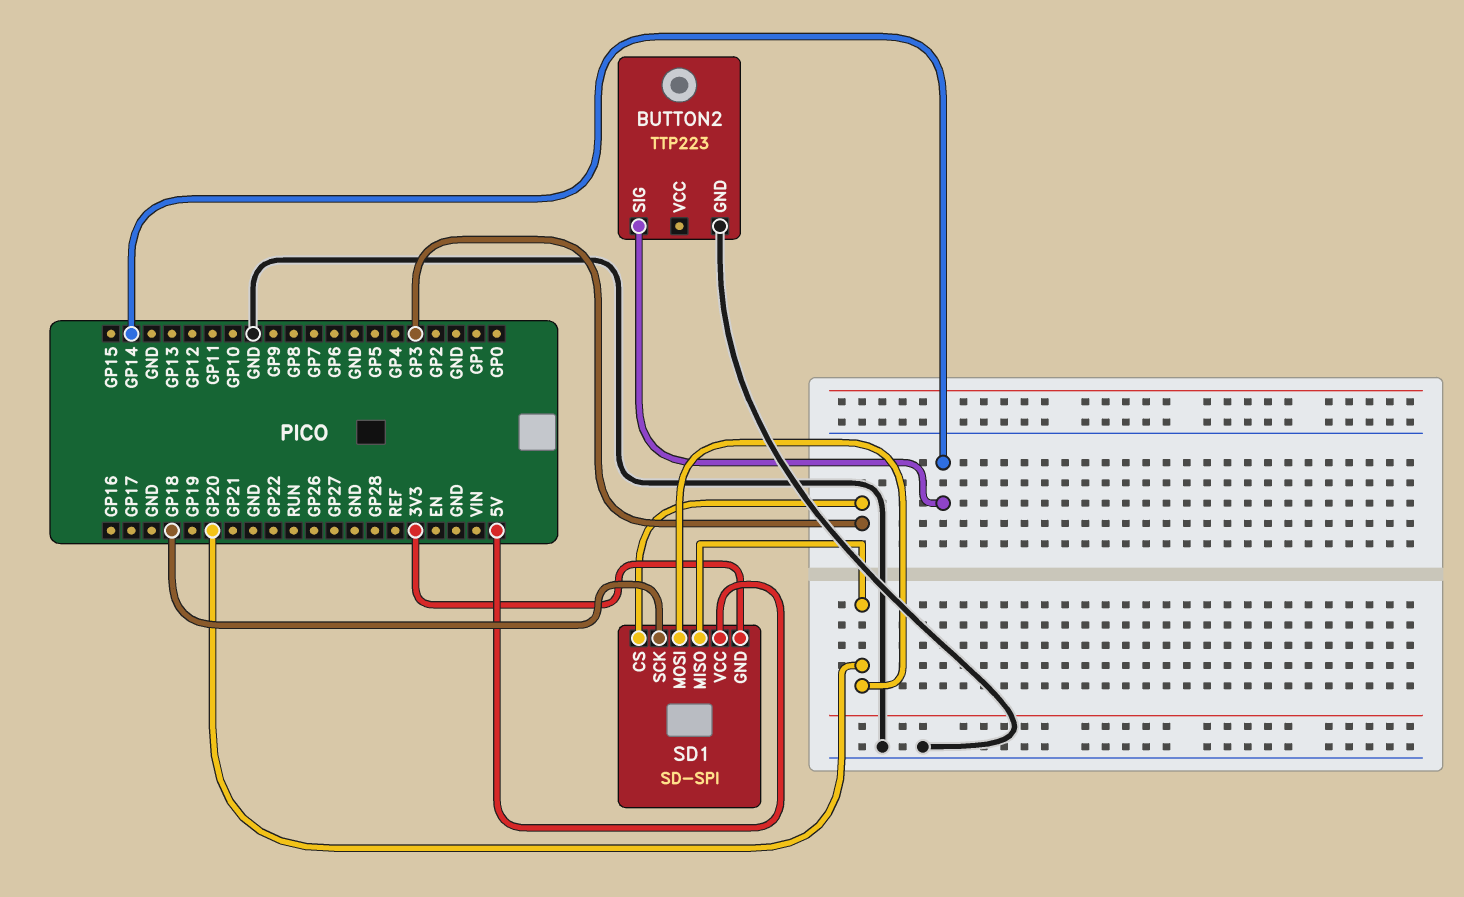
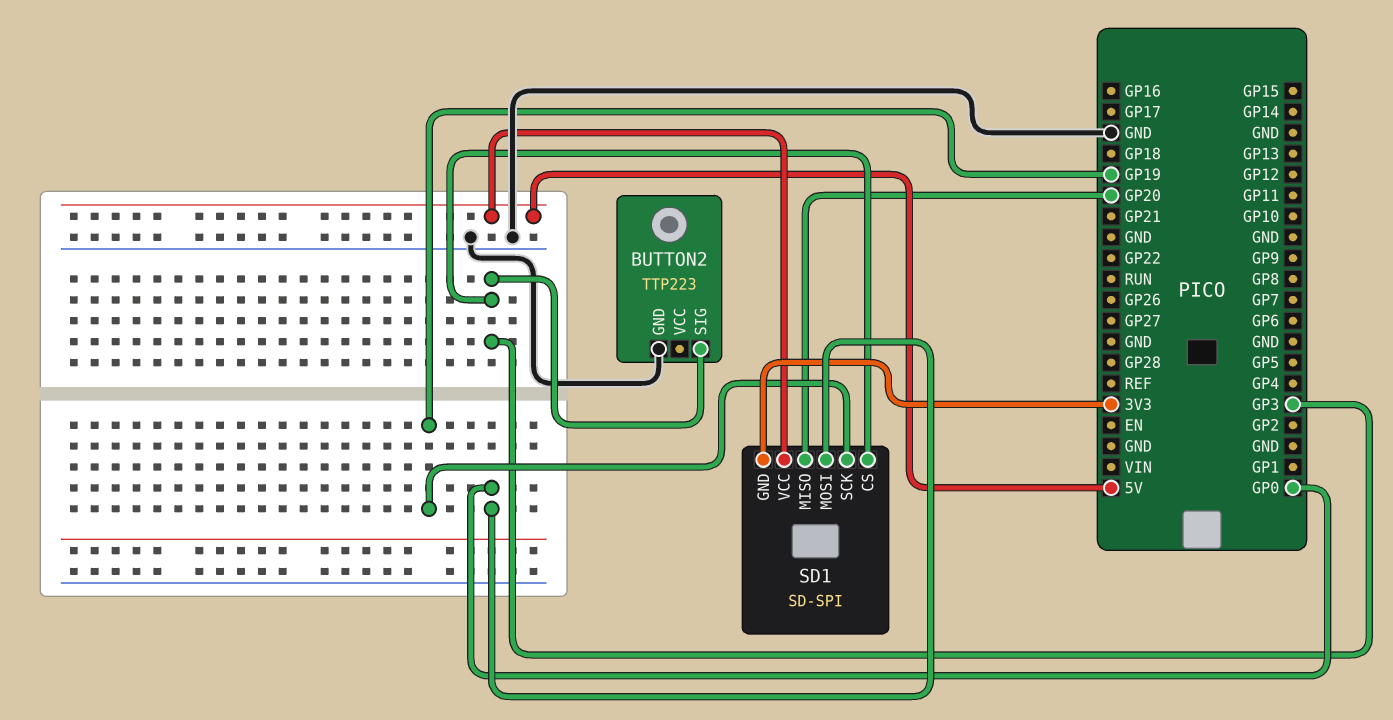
BUTTON2 pin SIG: GP14 -> GP3
SD1 pin MOSI: GP20 -> GP0
SD1 pin SCK: GP18 -> GP19

